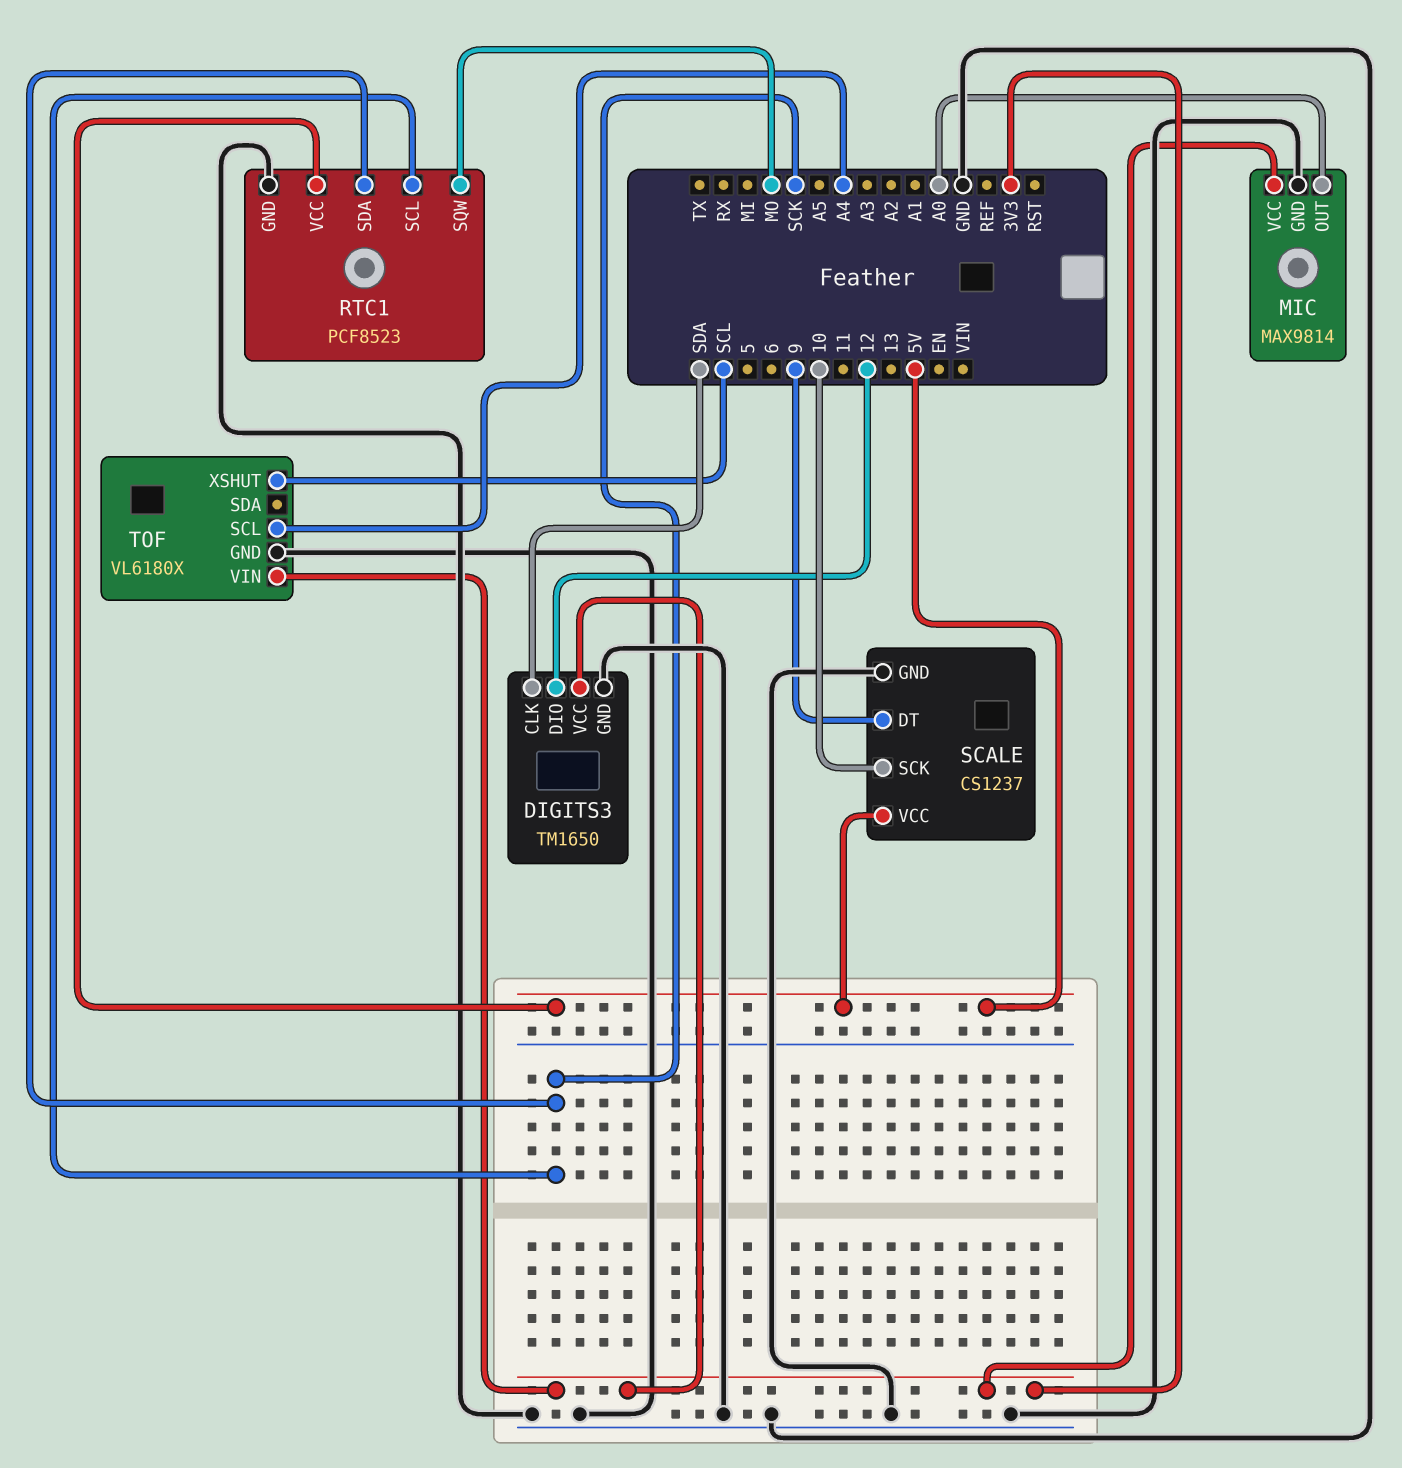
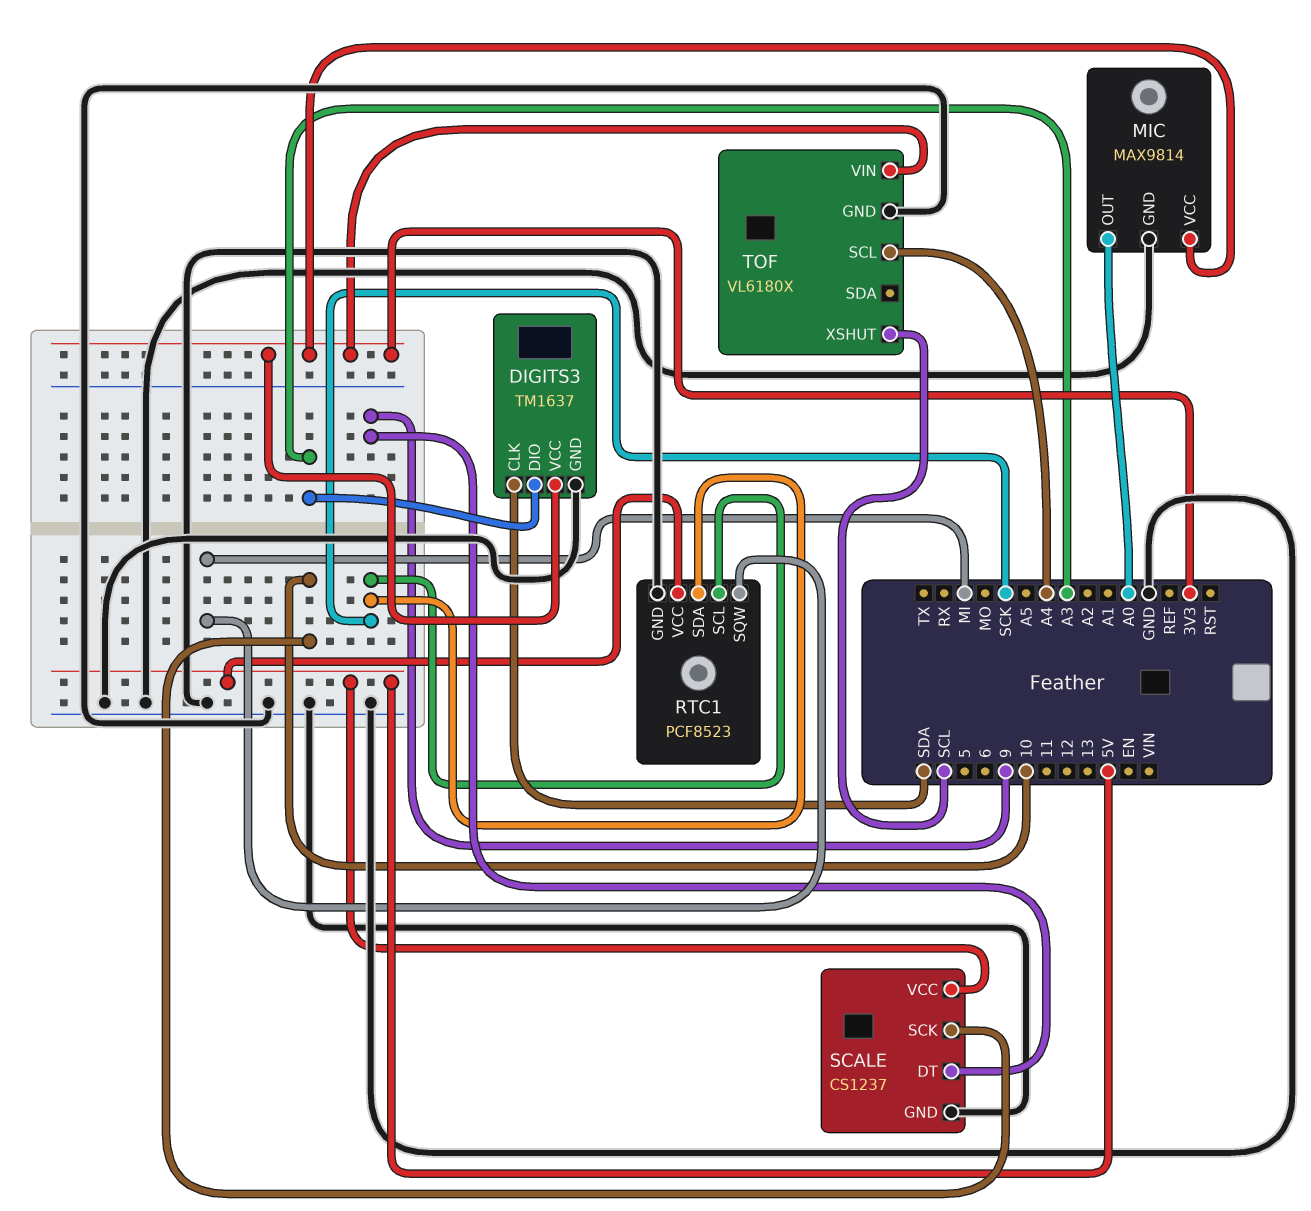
DIGITS3: TM1650 -> TM1637
DIGITS3 pin DIO: 12 -> A3
RTC1 pin SQW: MO -> MI

